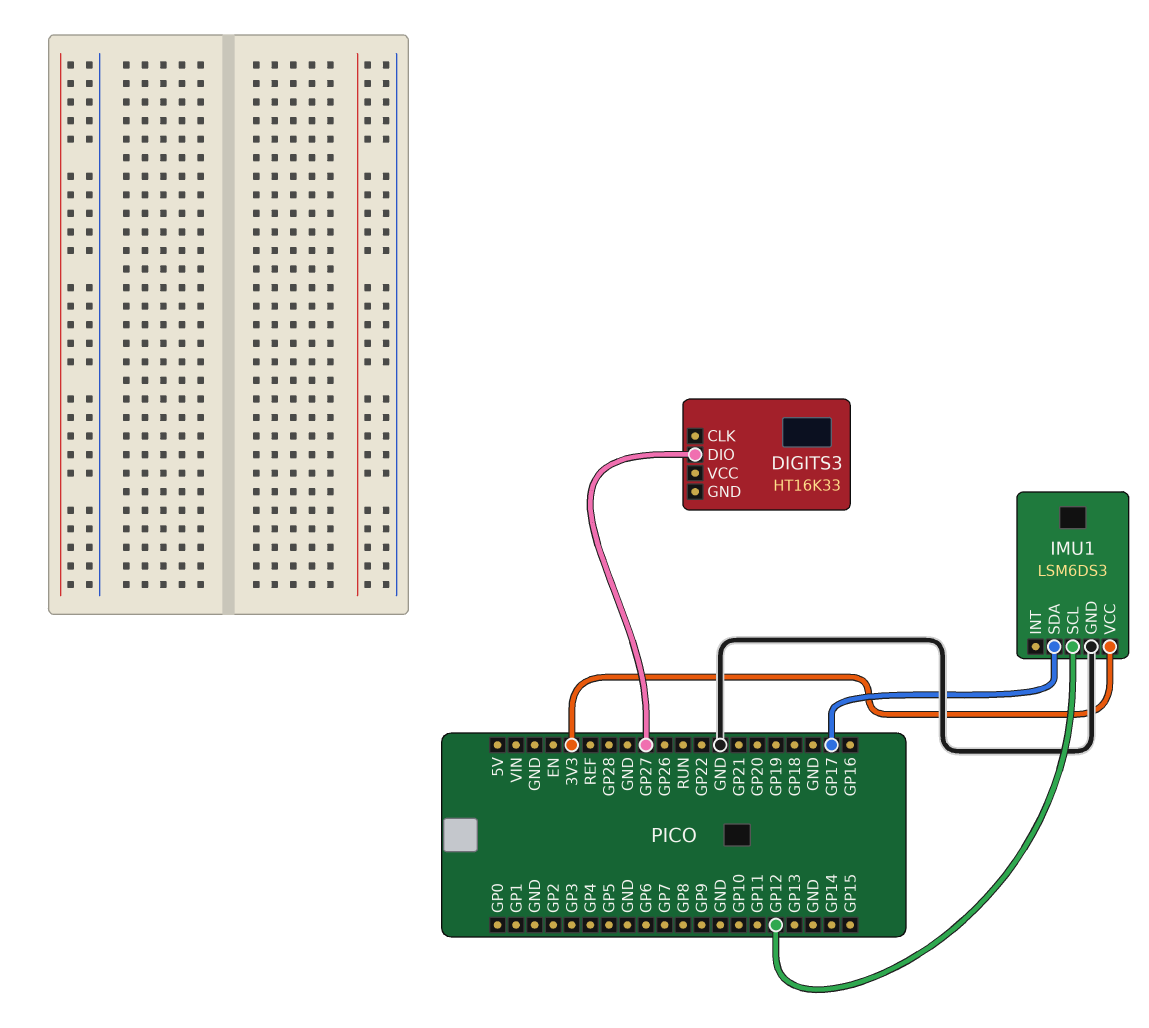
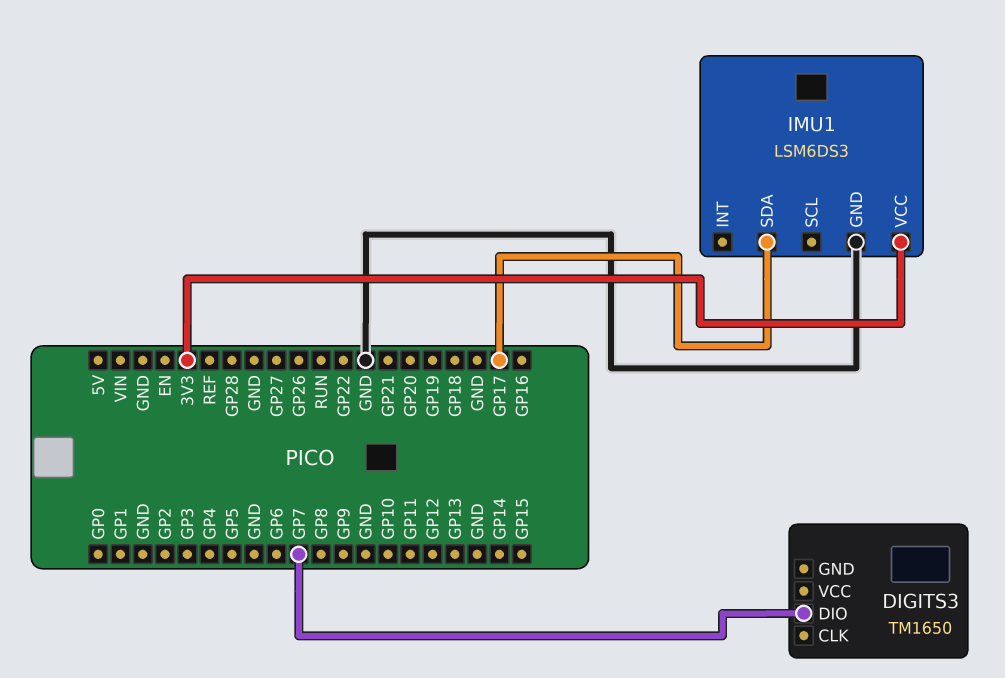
DIGITS3: HT16K33 -> TM1650
DIGITS3 pin DIO: GP27 -> GP7
IMU1 pin SCL: GP12 -> none

